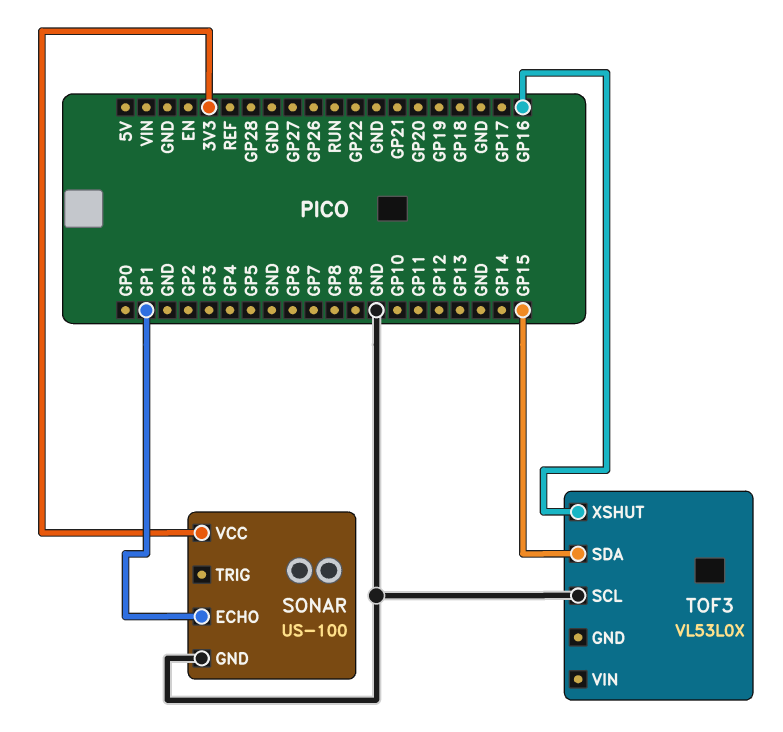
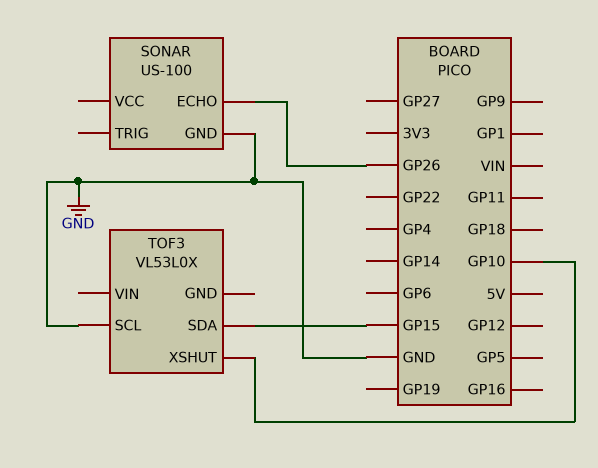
SONAR pin ECHO: GP1 -> GP26
SONAR pin VCC: 3V3 -> none
TOF3 pin XSHUT: GP16 -> GP10

